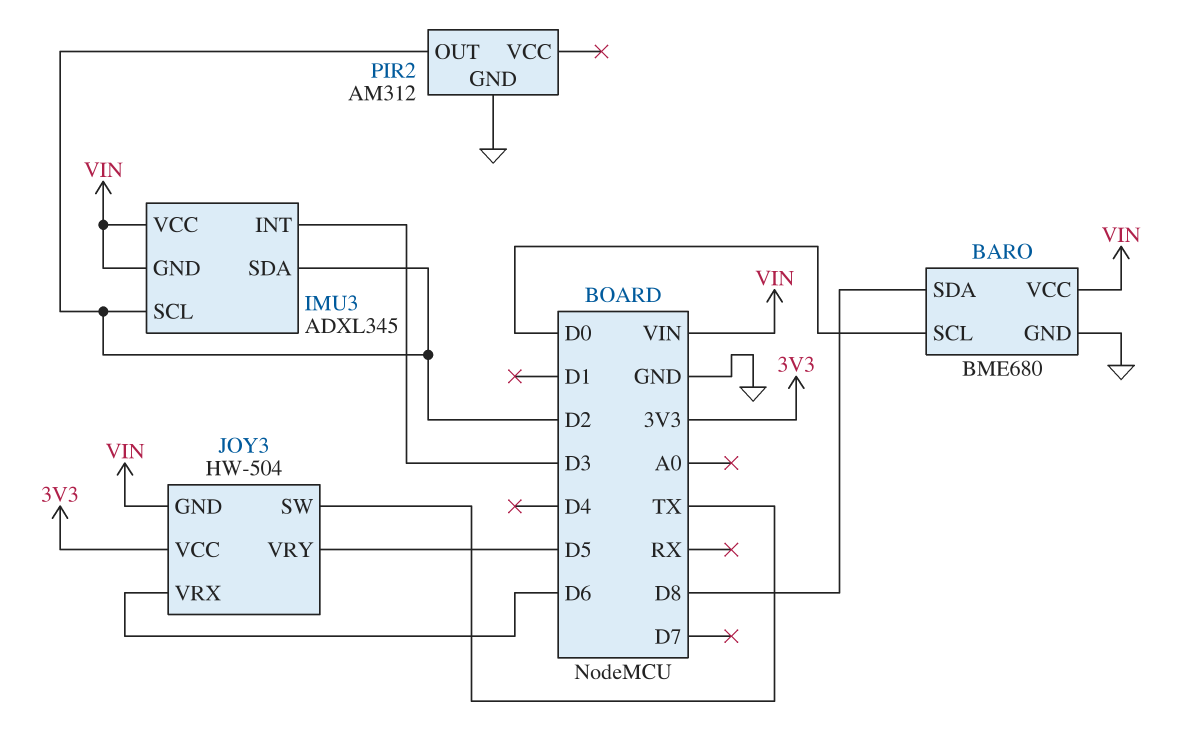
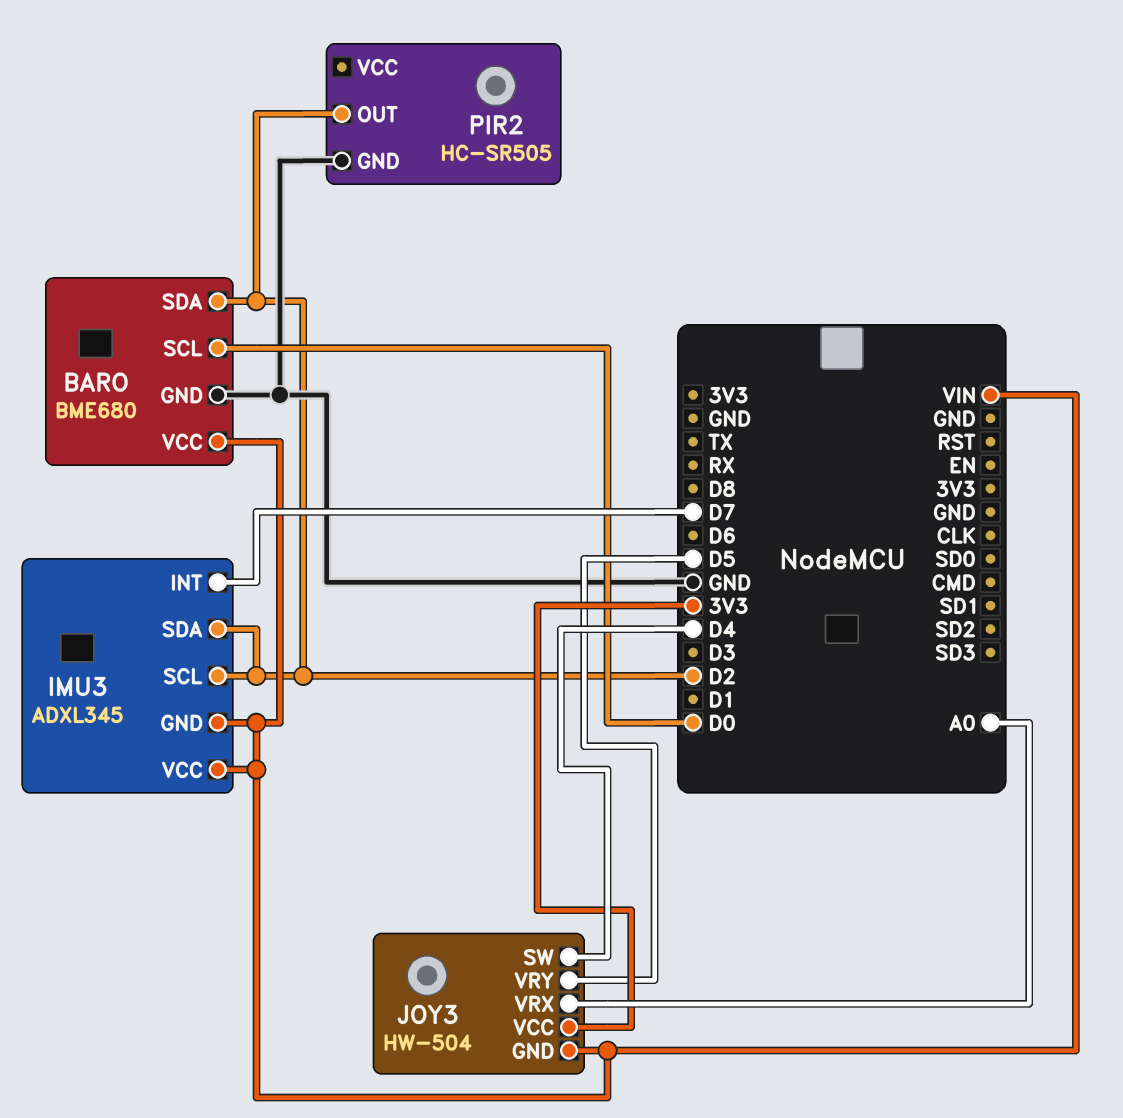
BARO pin SDA: D8 -> D2
IMU3 pin INT: D3 -> D7
JOY3 pin SW: TX -> D4
JOY3 pin VRX: D6 -> A0
PIR2: AM312 -> HC-SR505

